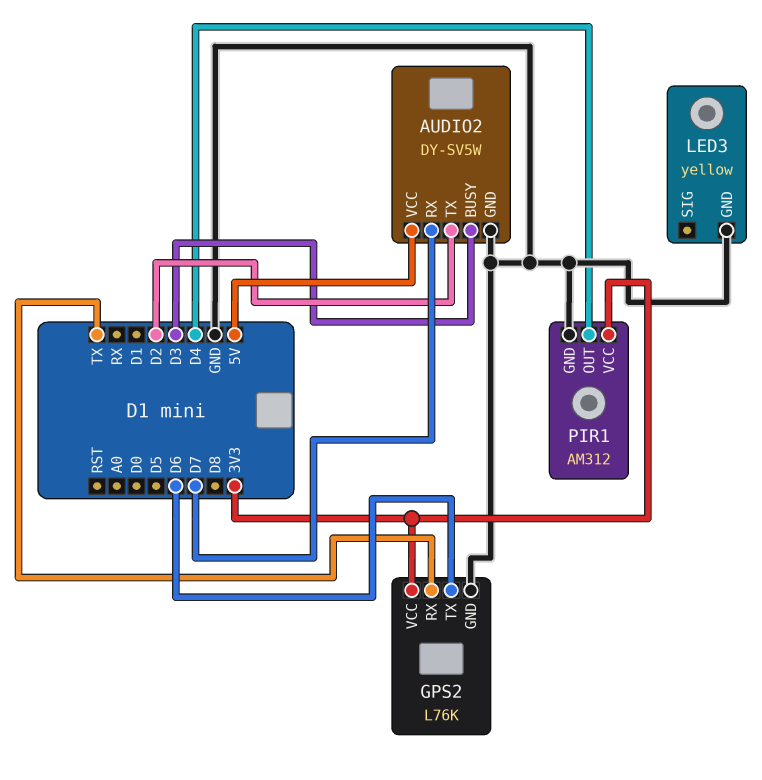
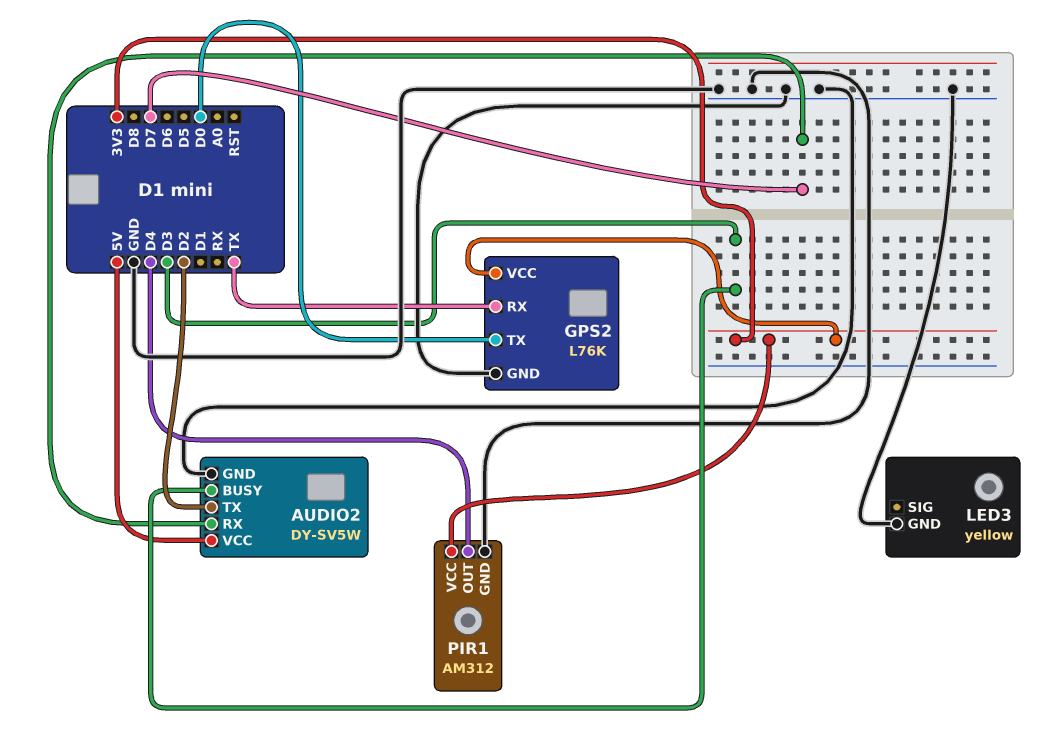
GPS2 pin TX: D6 -> D0

